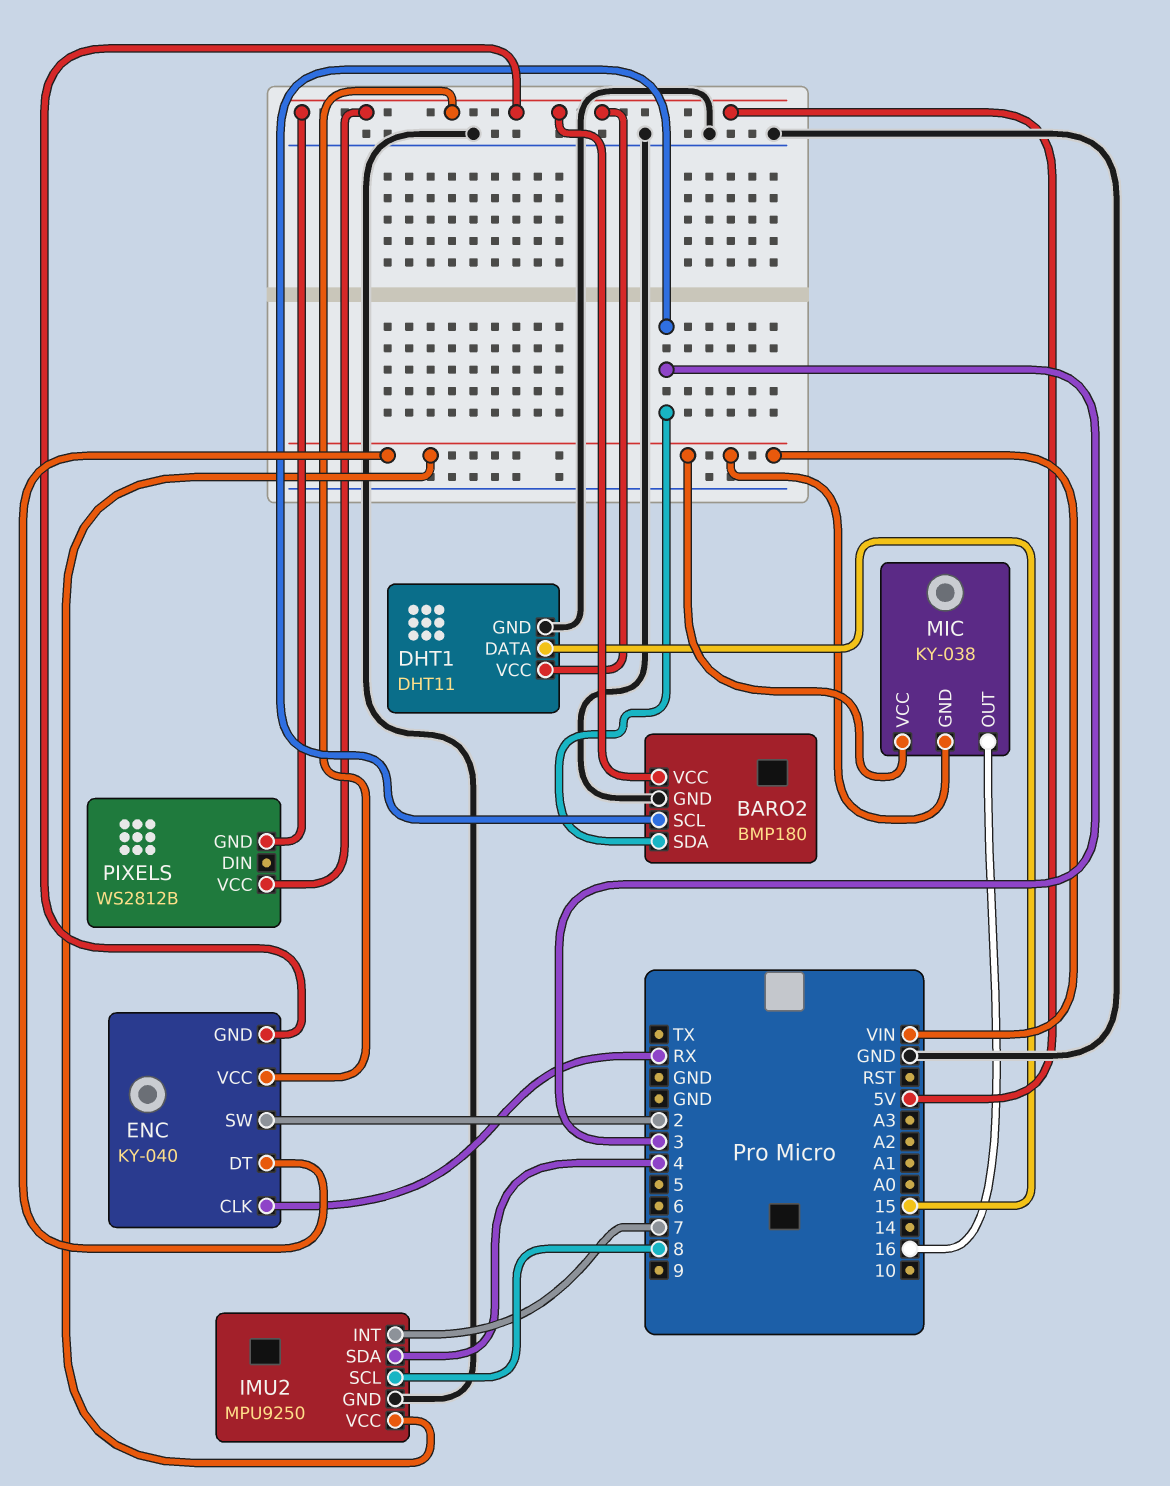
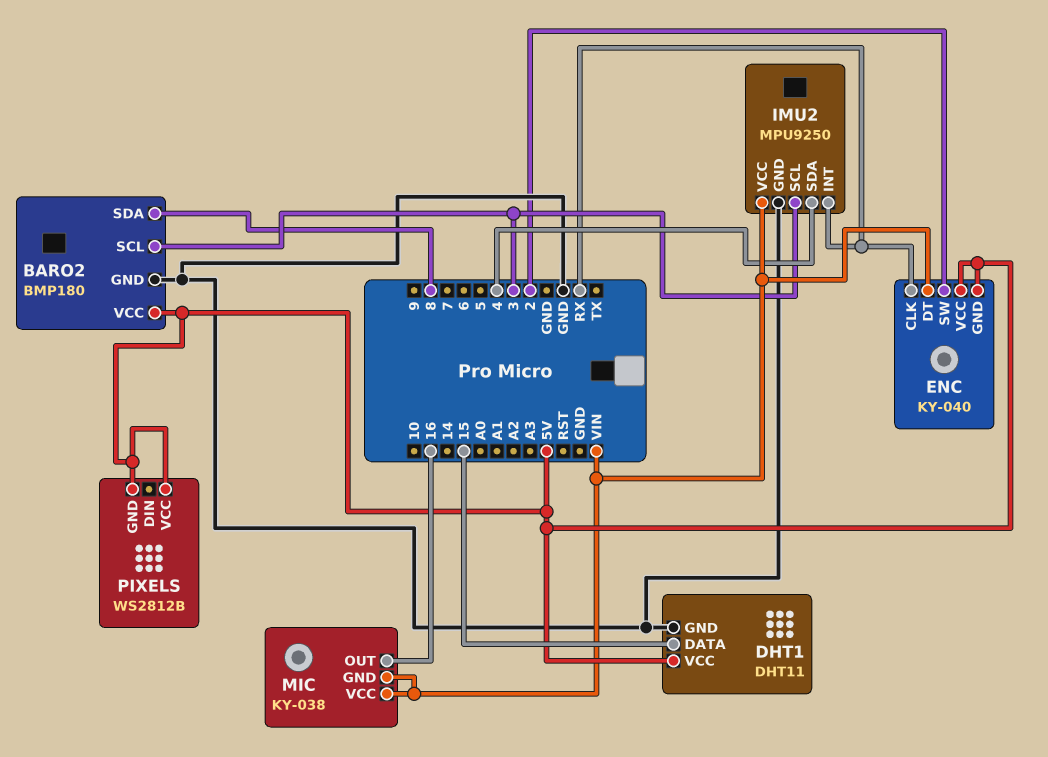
BARO2 pin SDA: 3 -> 8
IMU2 pin INT: 7 -> RX
IMU2 pin SCL: 8 -> 3

